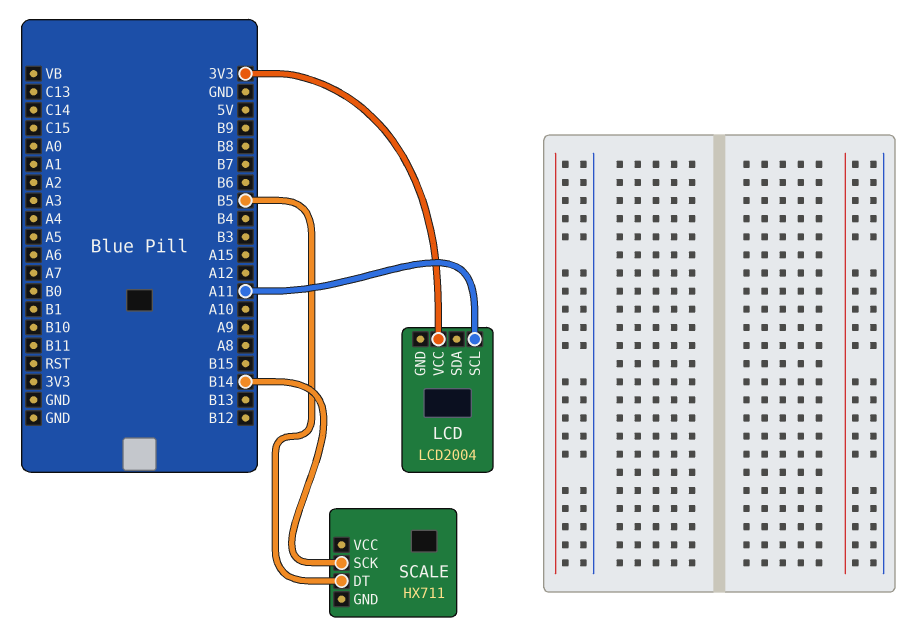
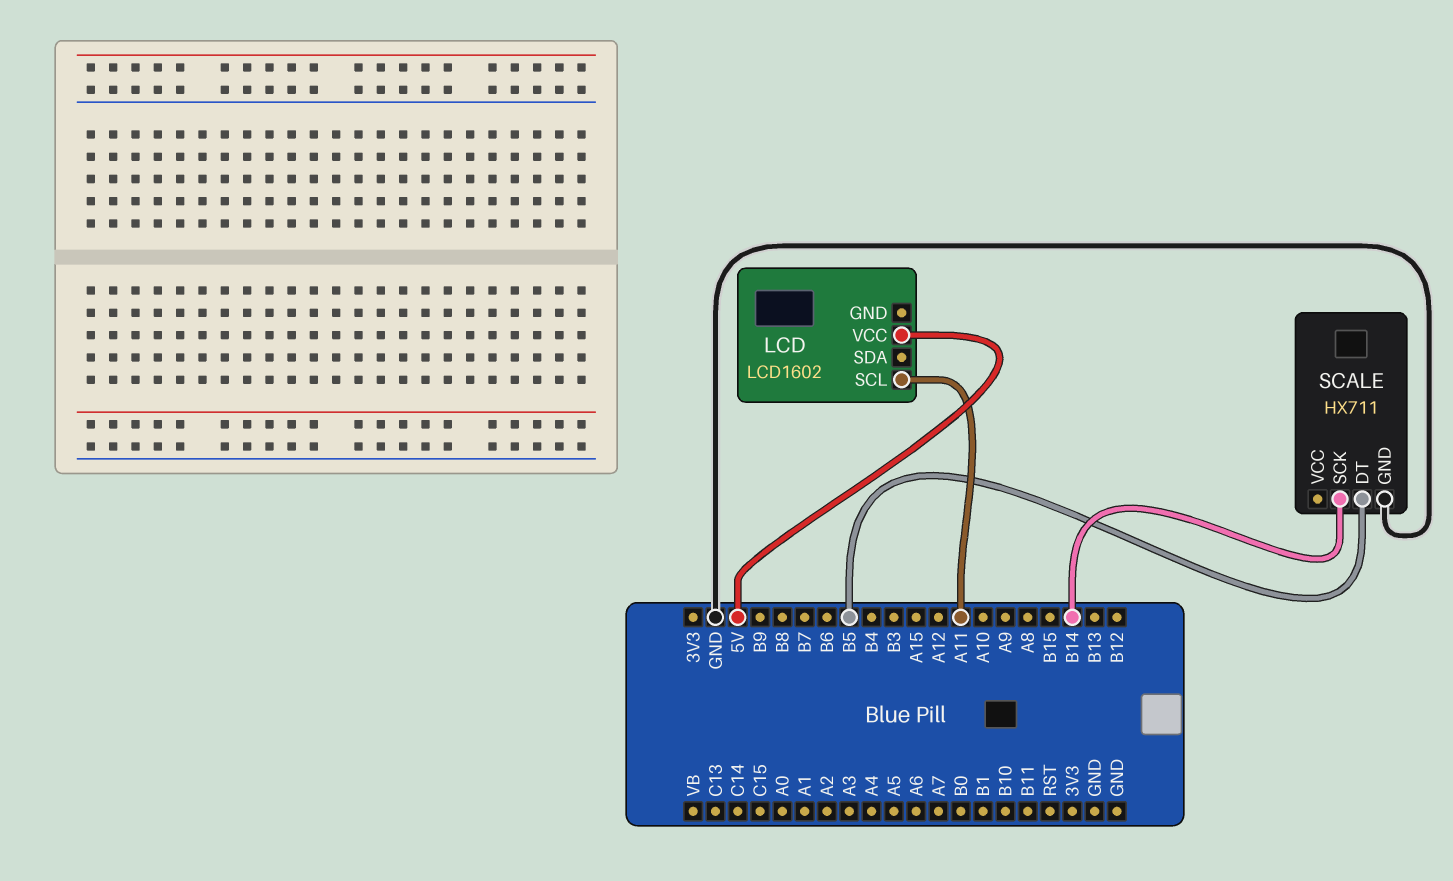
LCD: LCD2004 -> LCD1602
LCD pin VCC: 3V3 -> 5V
SCALE pin GND: none -> GND

